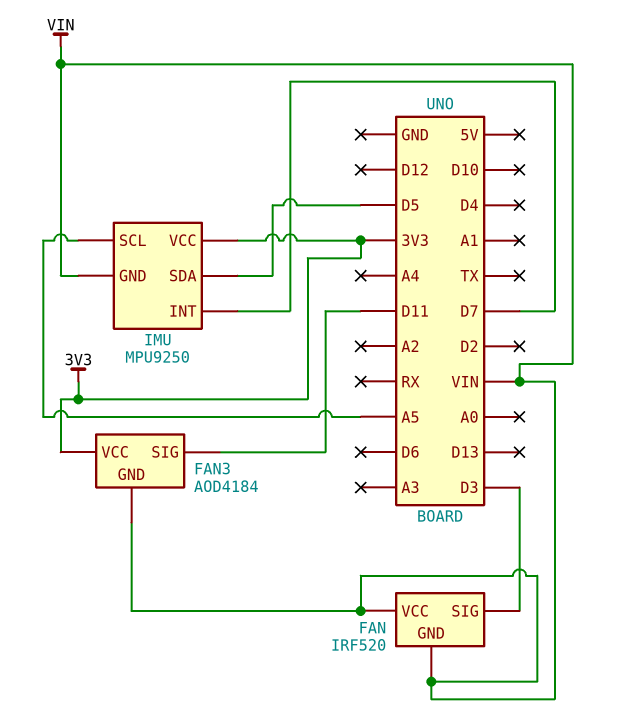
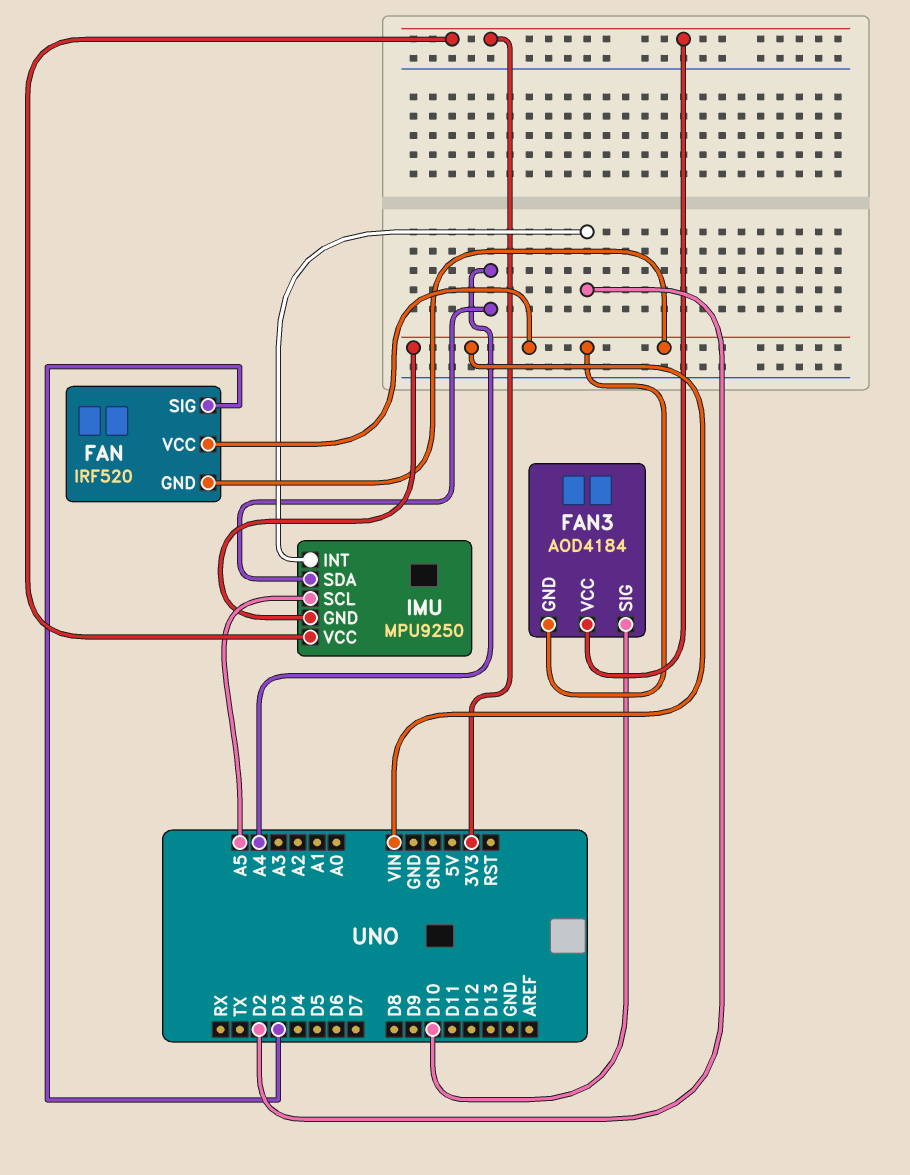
FAN3 pin SIG: D11 -> D10
IMU pin INT: D7 -> D2
IMU pin SDA: D5 -> A4

